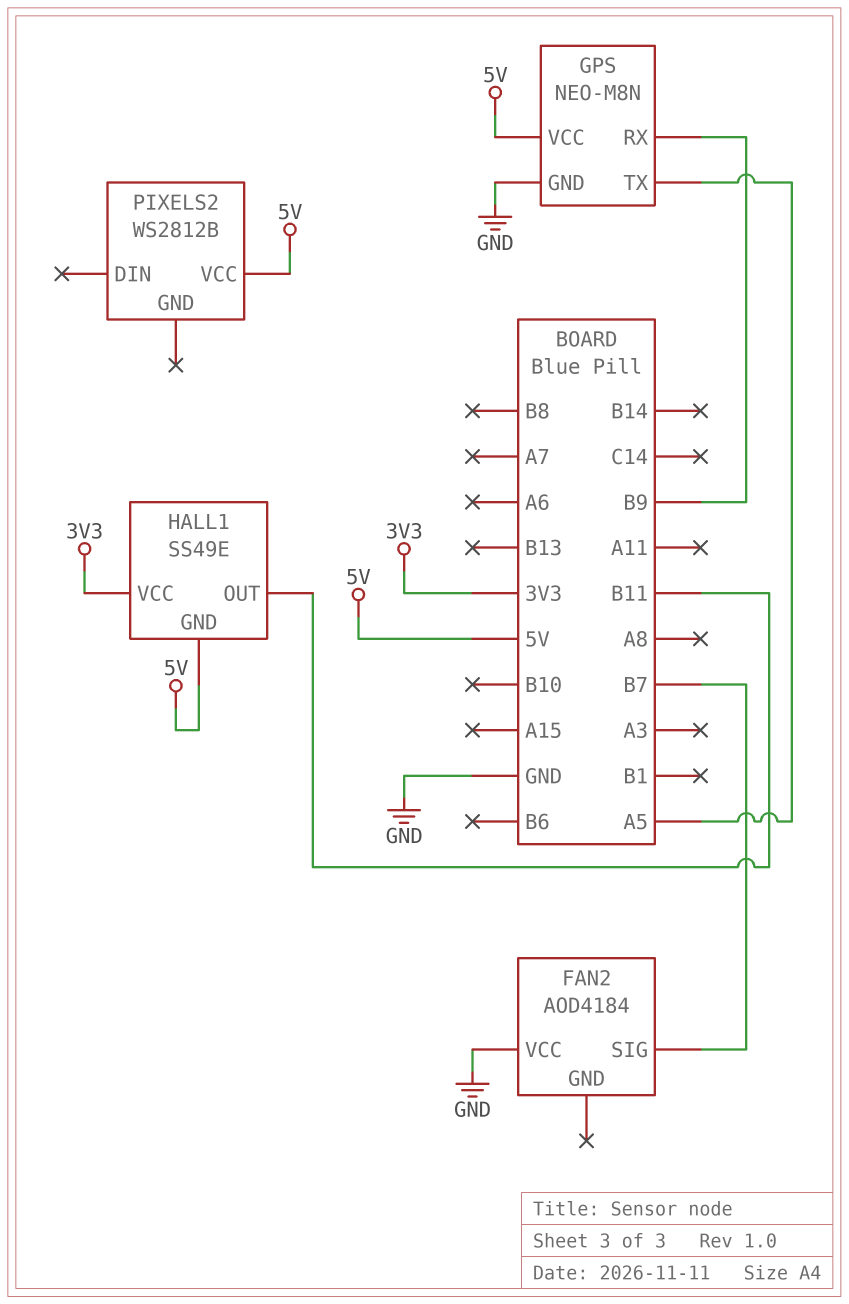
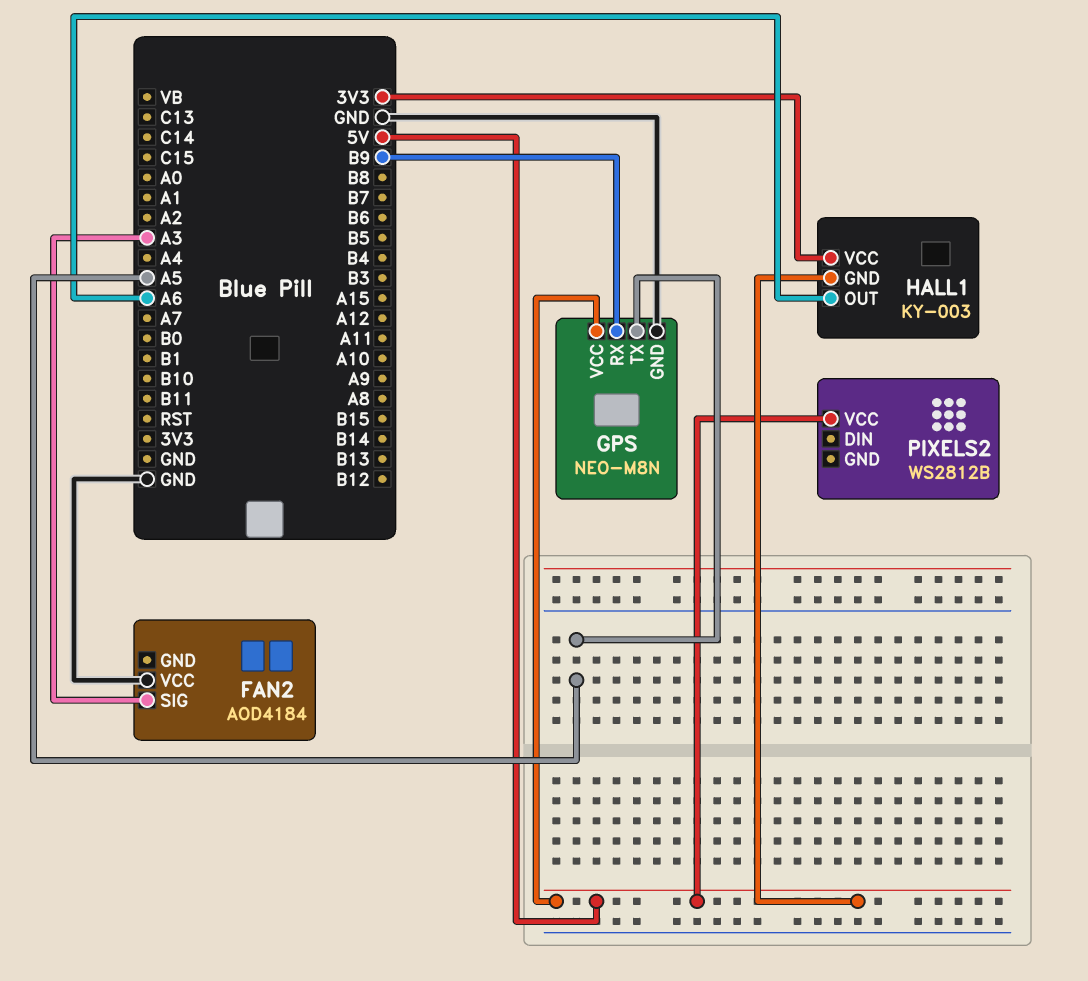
FAN2 pin SIG: B7 -> A3
HALL1: SS49E -> KY-003
HALL1 pin OUT: B11 -> A6

